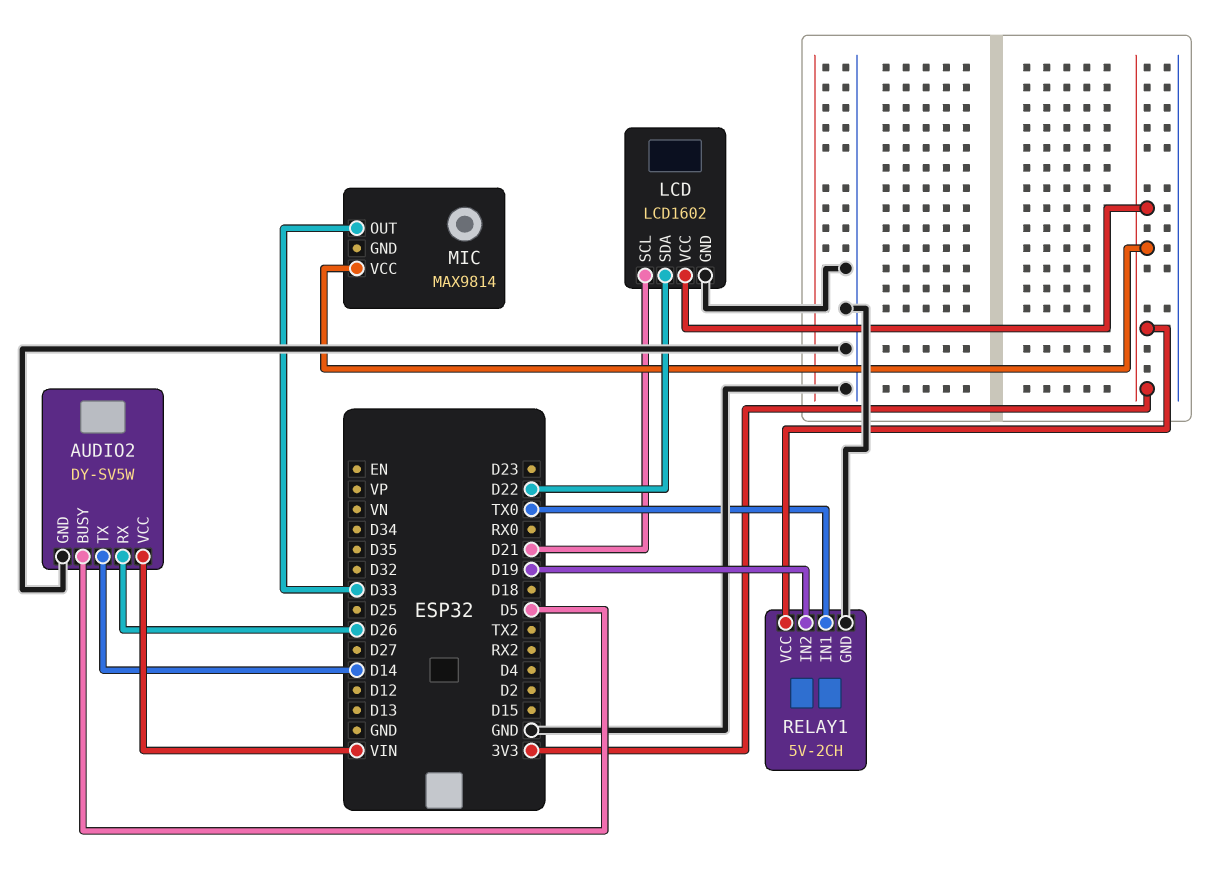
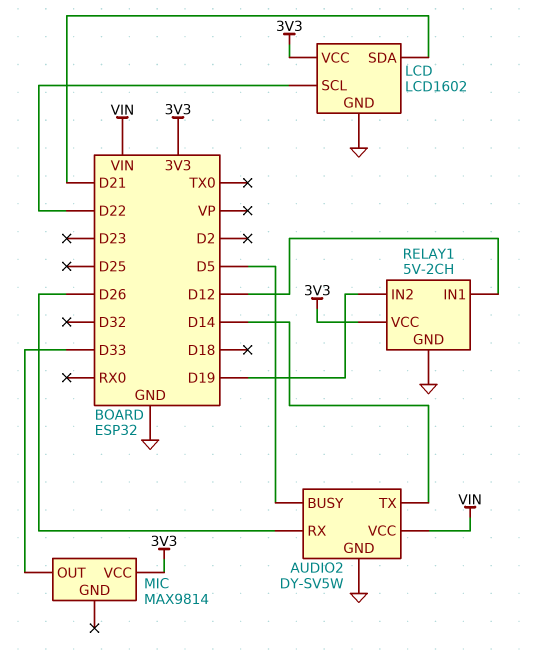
LCD pin SCL: D21 -> D22
LCD pin SDA: D22 -> D21
RELAY1 pin IN1: TX0 -> D12

